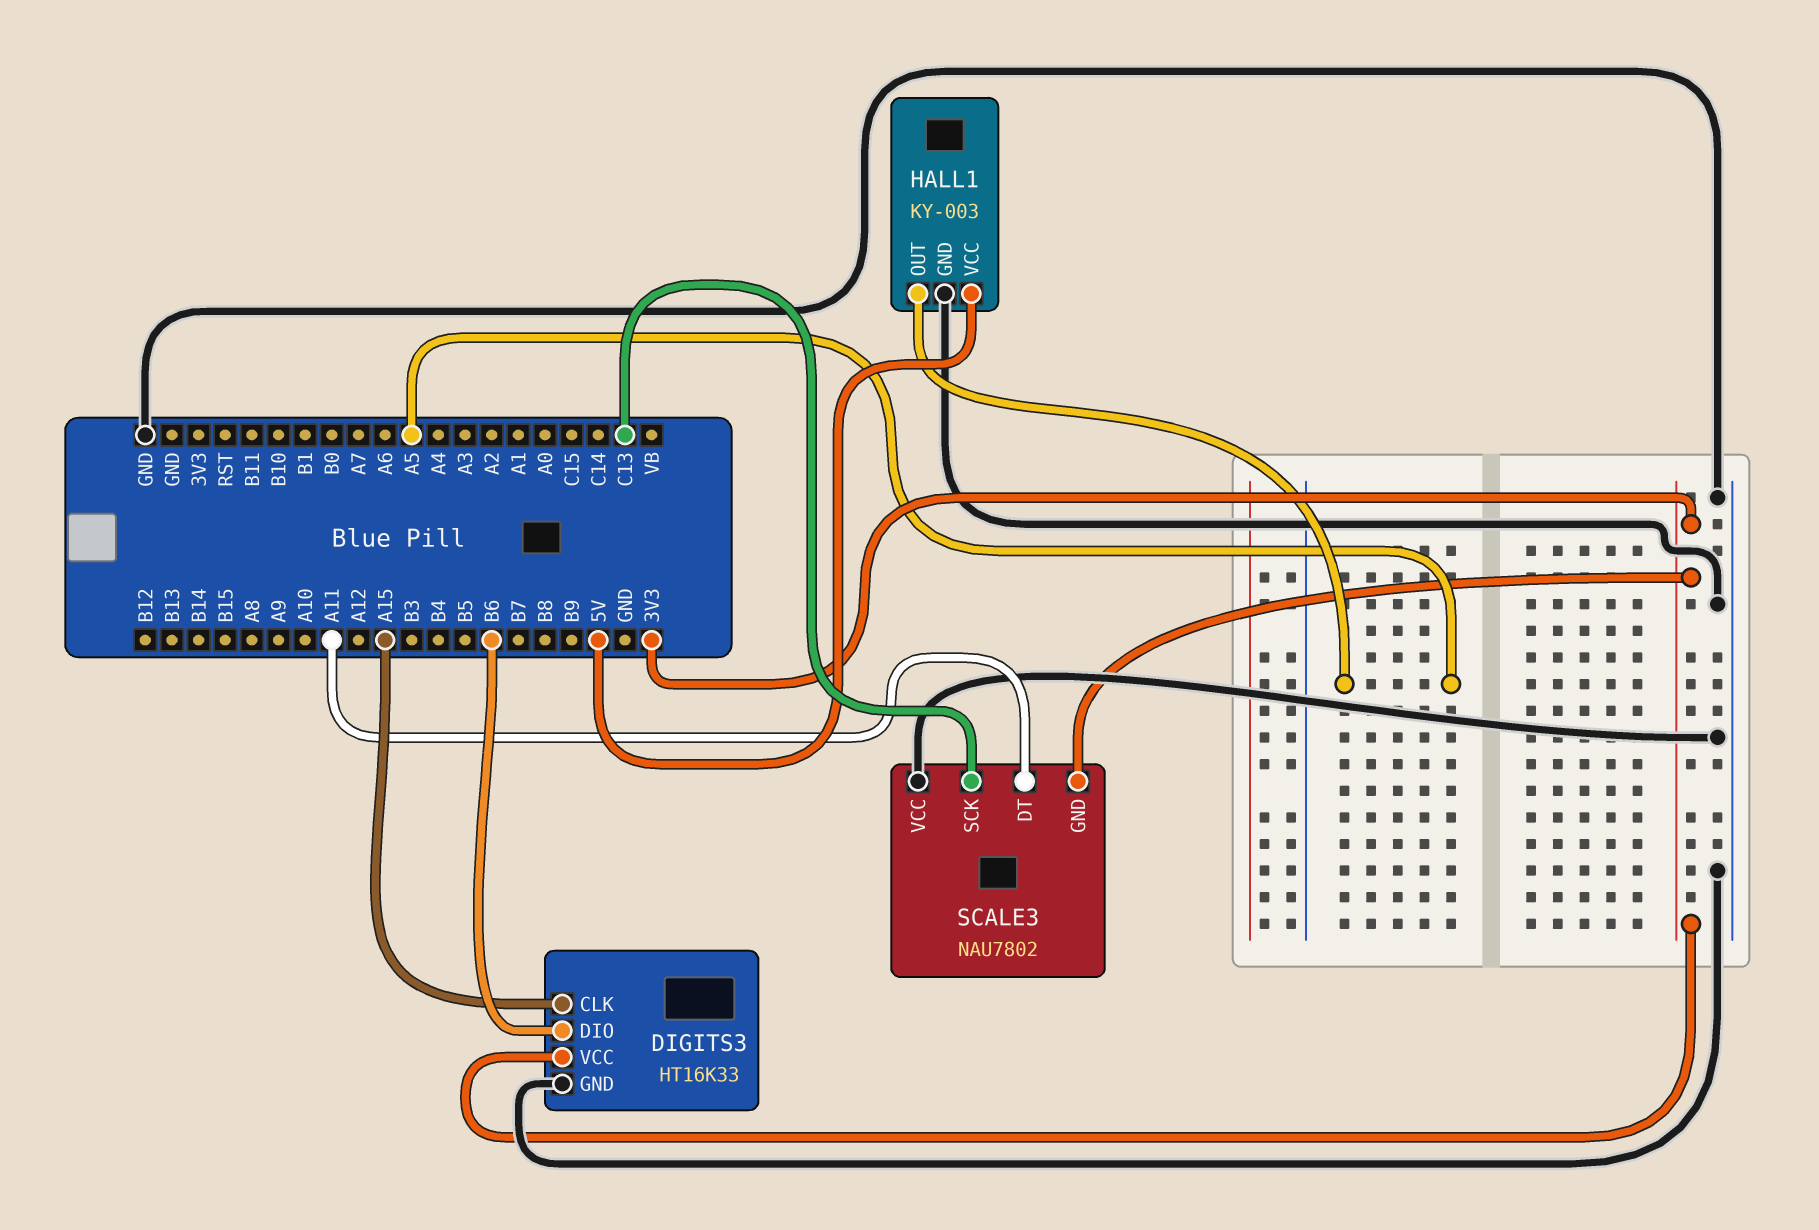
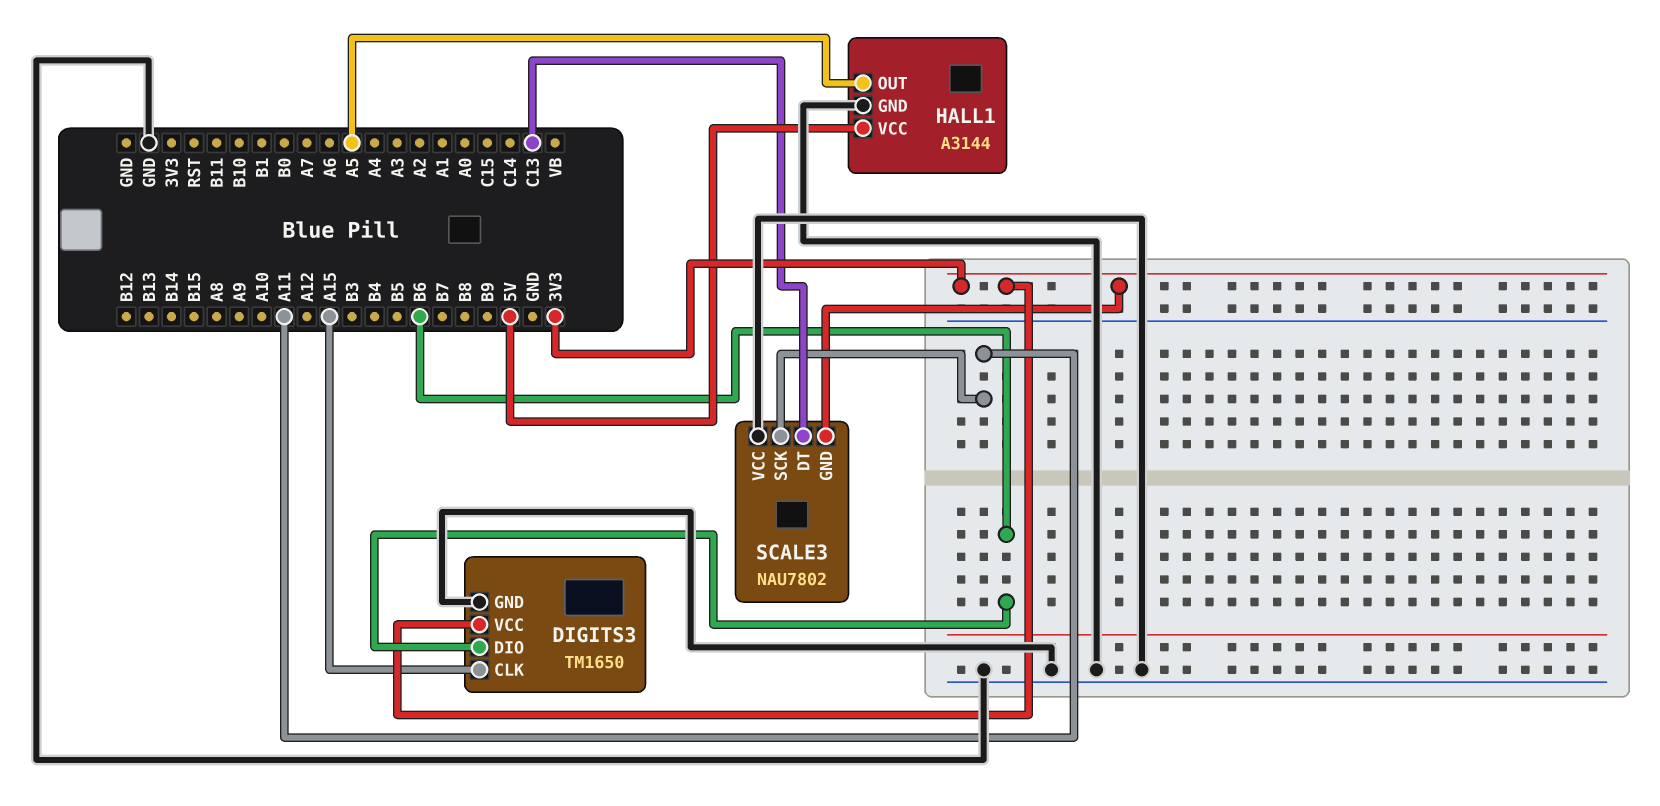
DIGITS3: HT16K33 -> TM1650
HALL1: KY-003 -> A3144
SCALE3 pin DT: A11 -> C13
SCALE3 pin SCK: C13 -> A11

